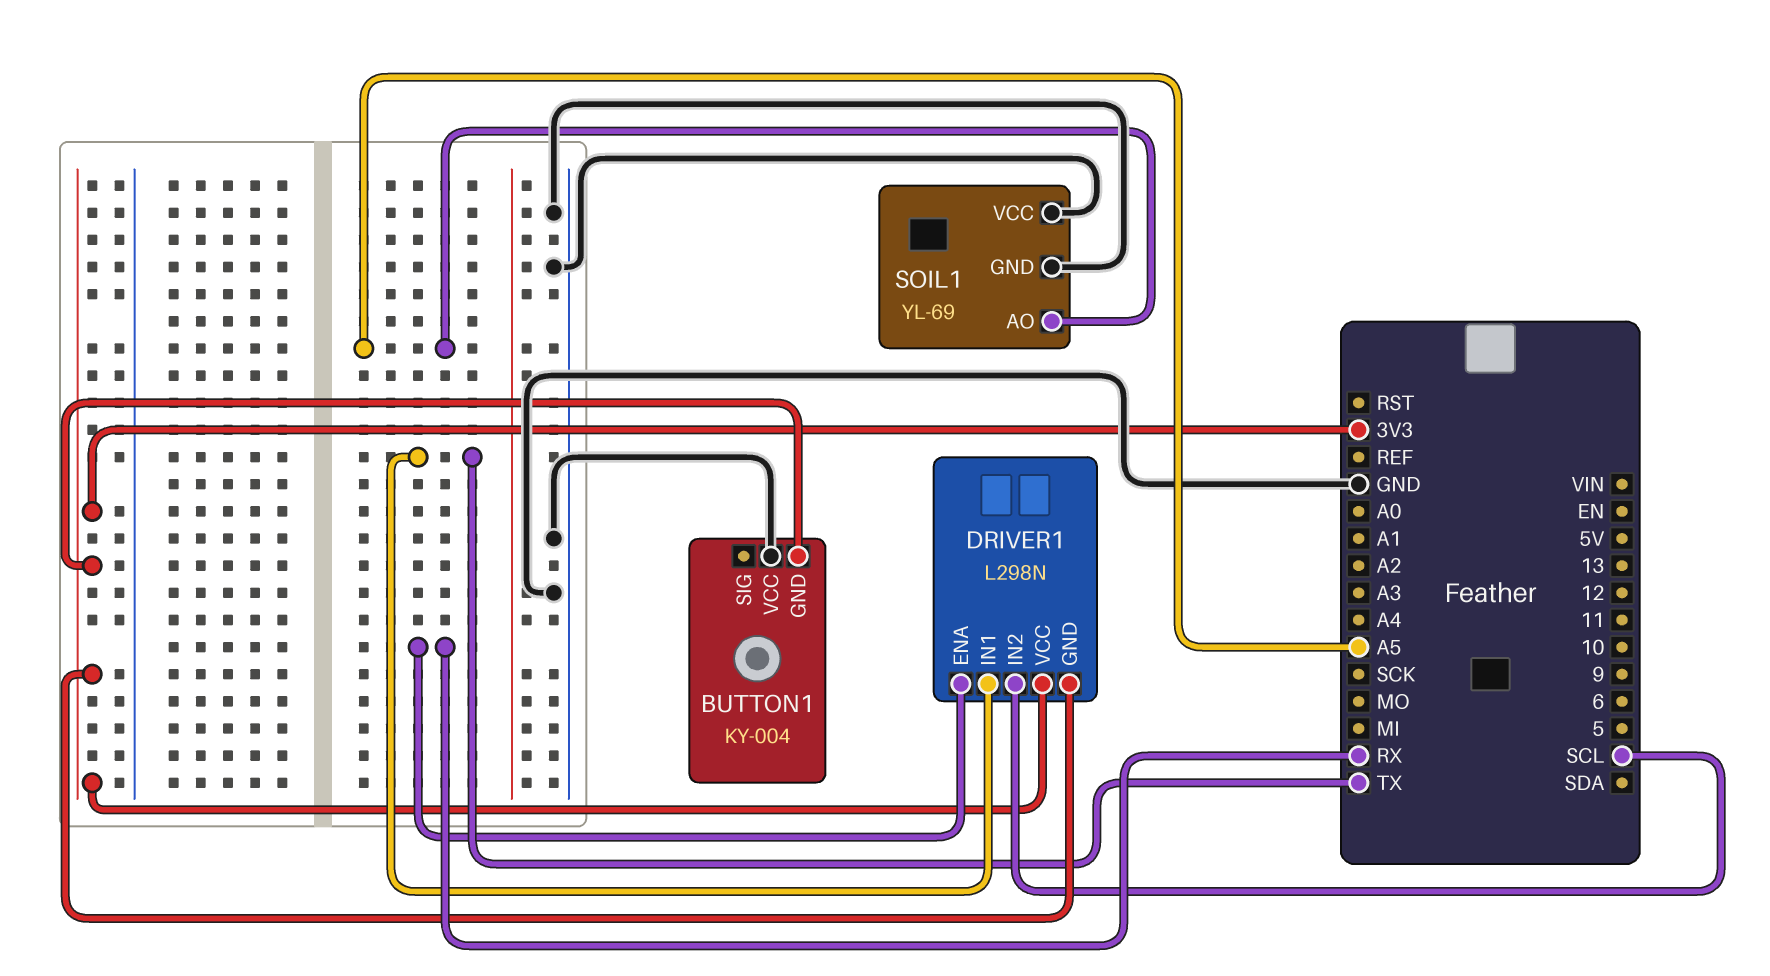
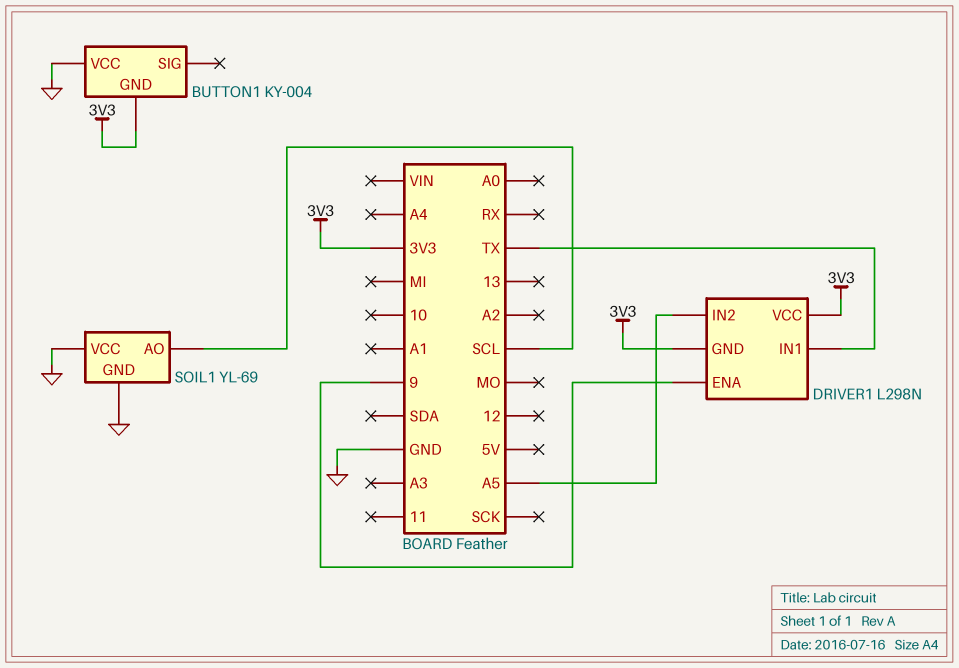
DRIVER1 pin ENA: RX -> 9
DRIVER1 pin IN2: SCL -> A5
SOIL1 pin AO: A5 -> SCL

